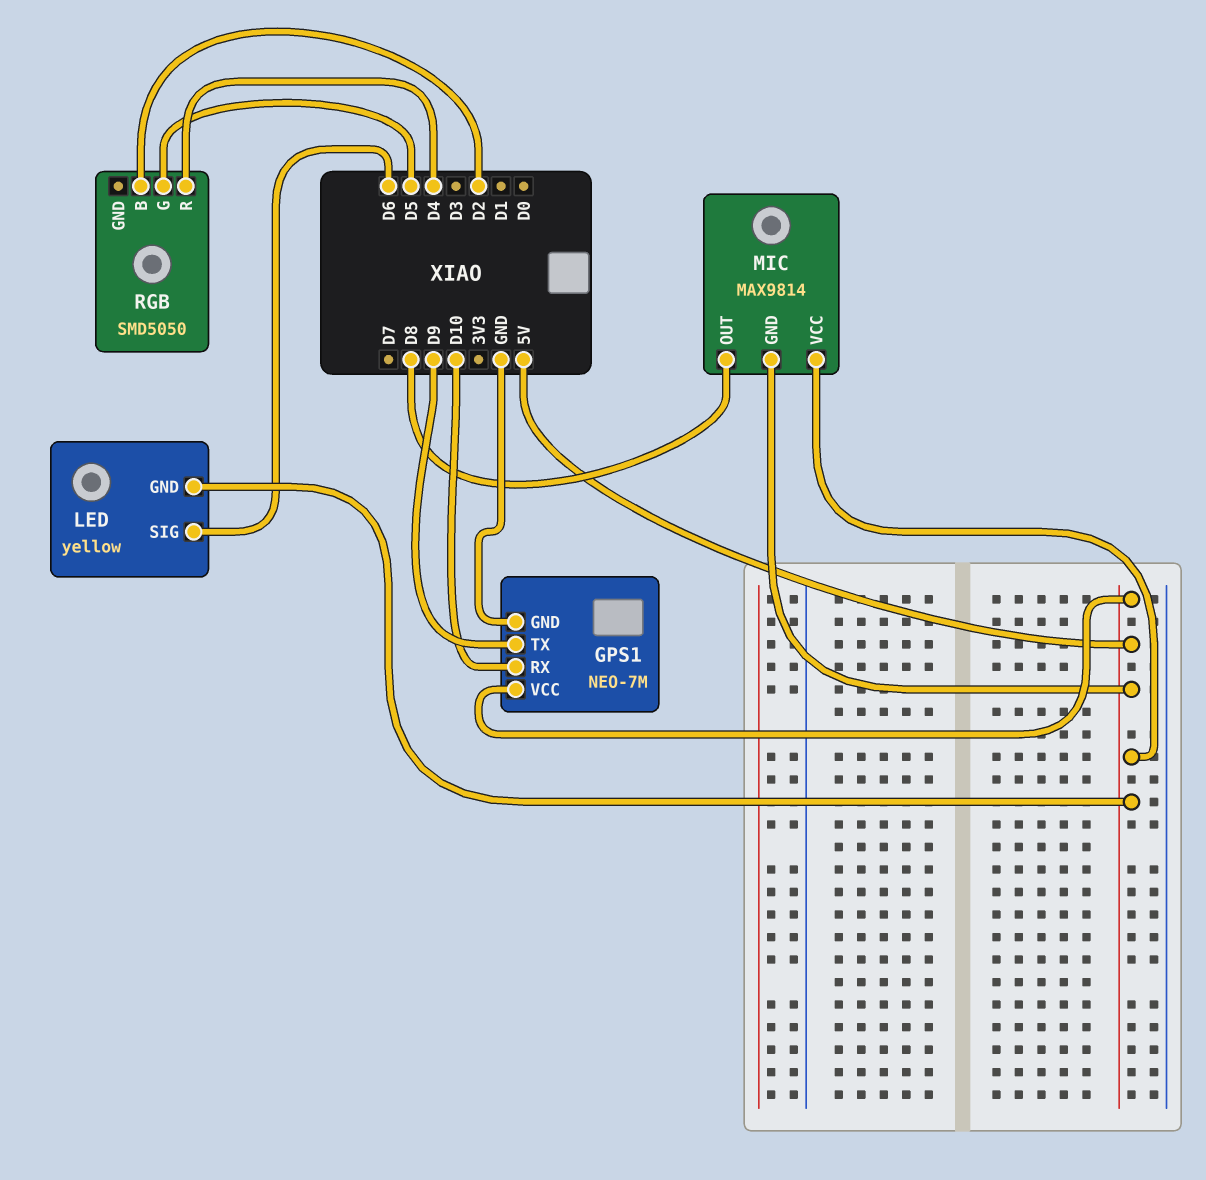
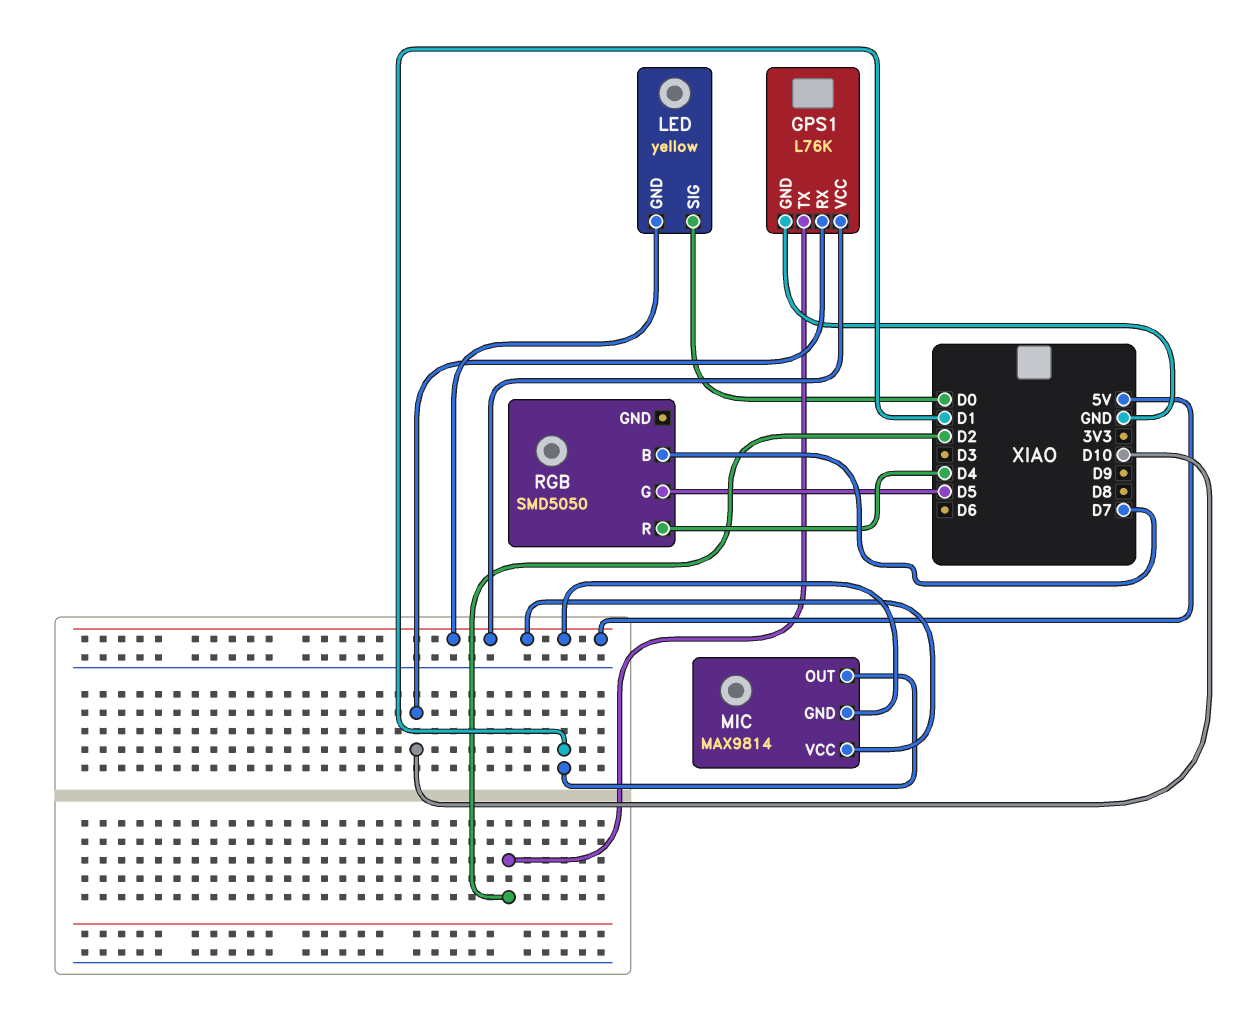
GPS1: NEO-7M -> L76K
GPS1 pin TX: D9 -> D2
LED pin SIG: D6 -> D0
MIC pin OUT: D8 -> D1
RGB pin B: D2 -> D7

